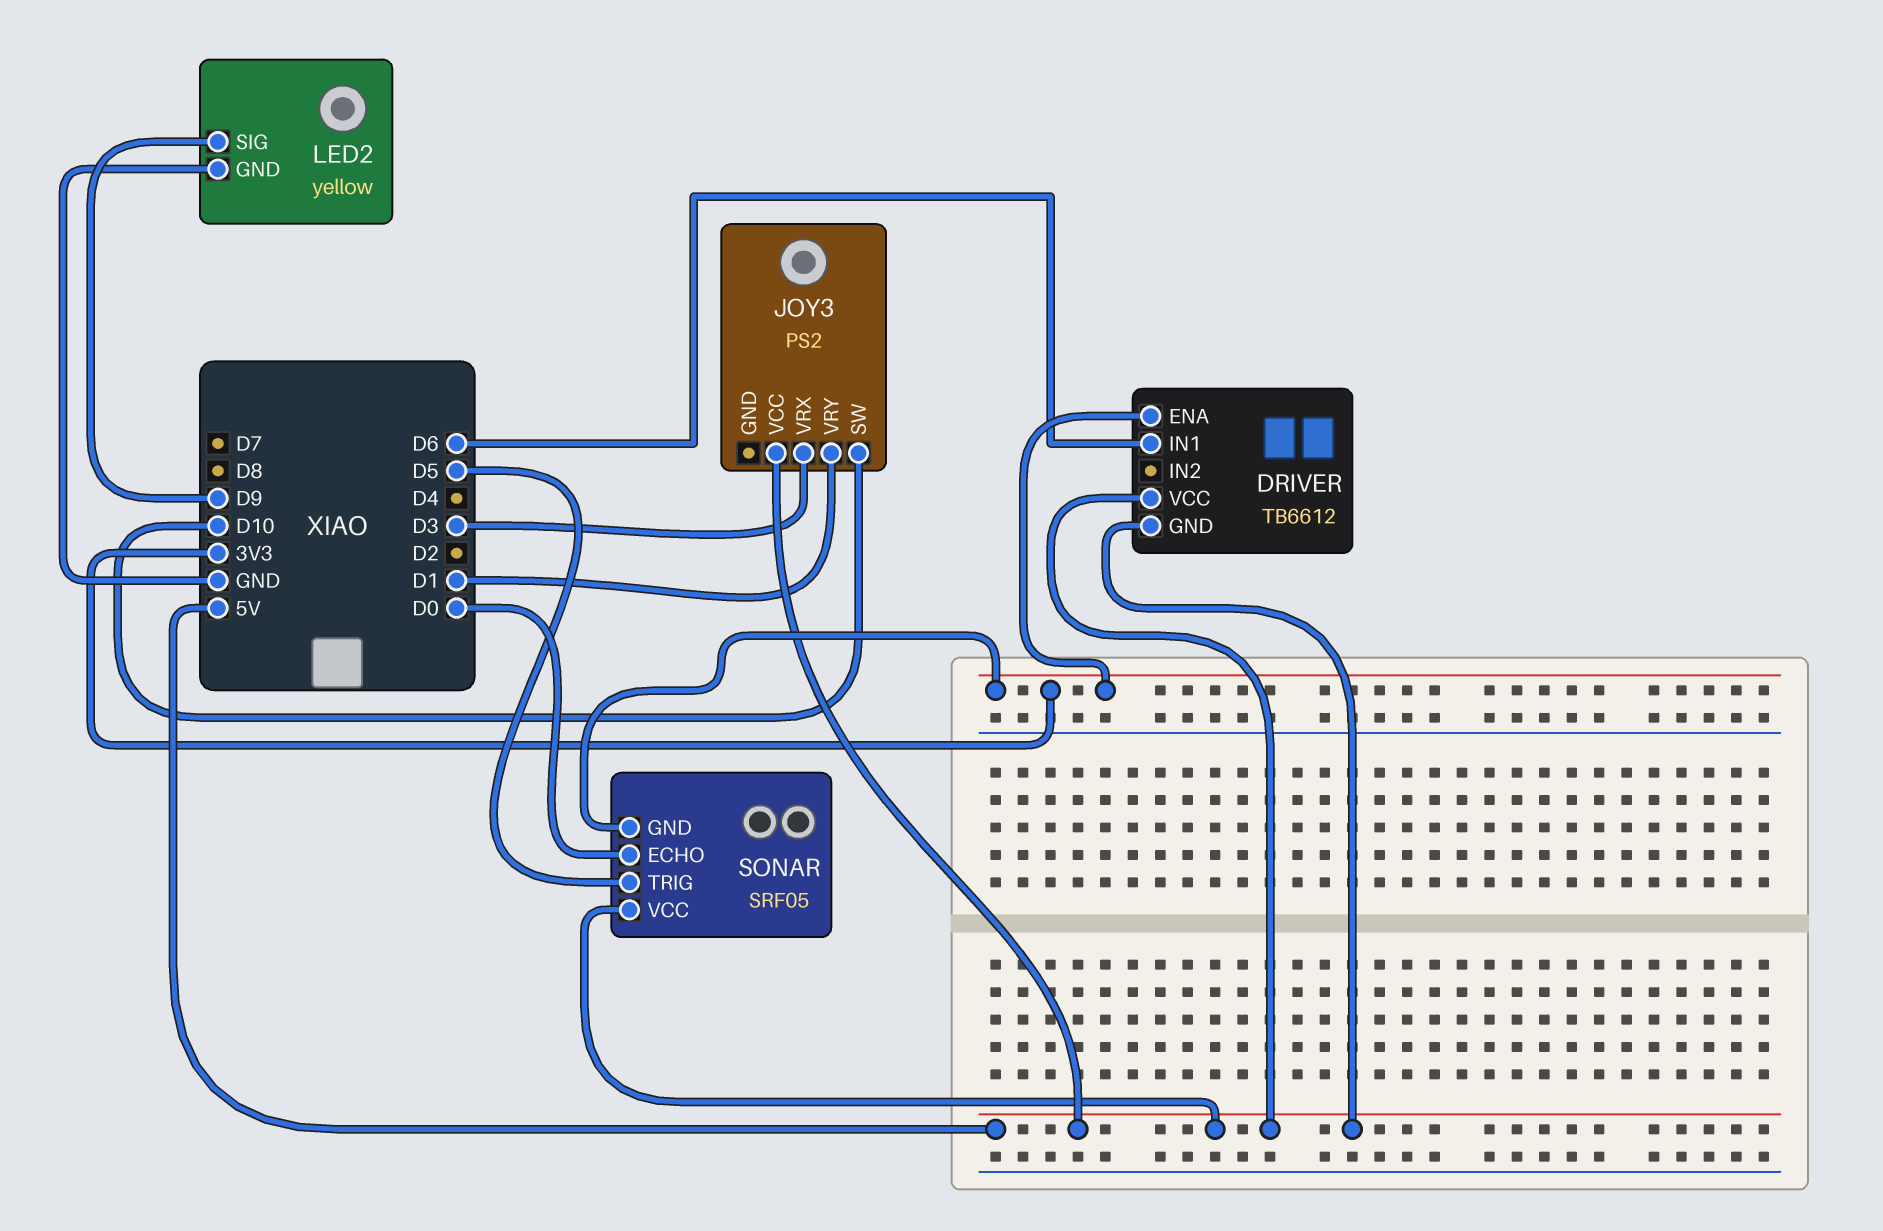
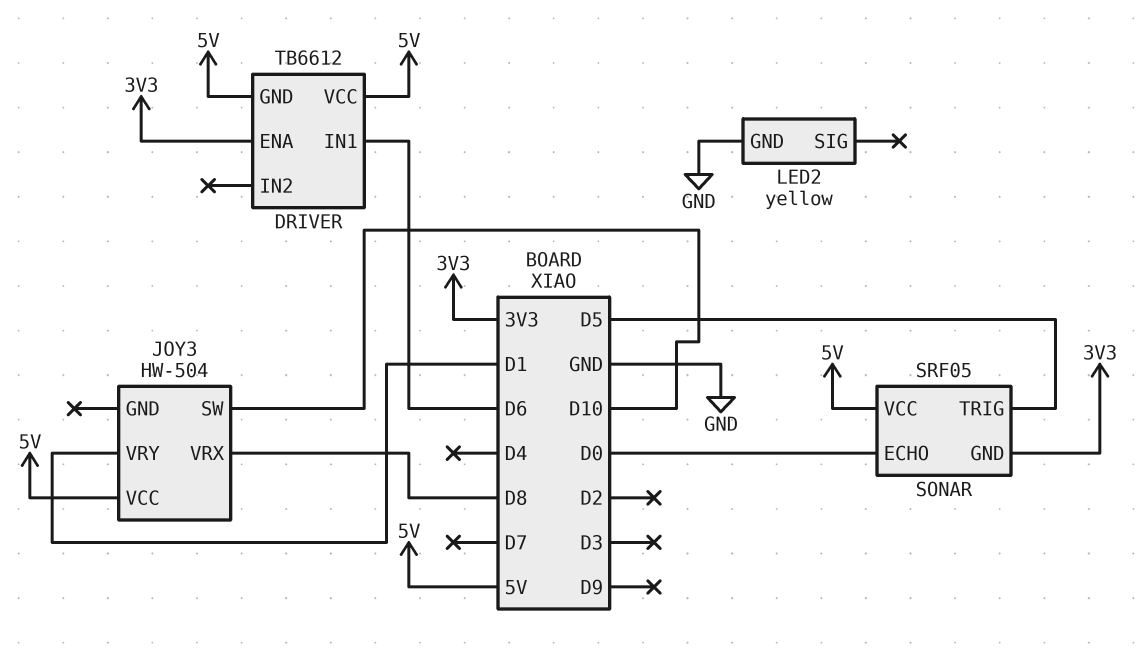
JOY3: PS2 -> HW-504
JOY3 pin VRX: D3 -> D8
LED2 pin SIG: D9 -> none

